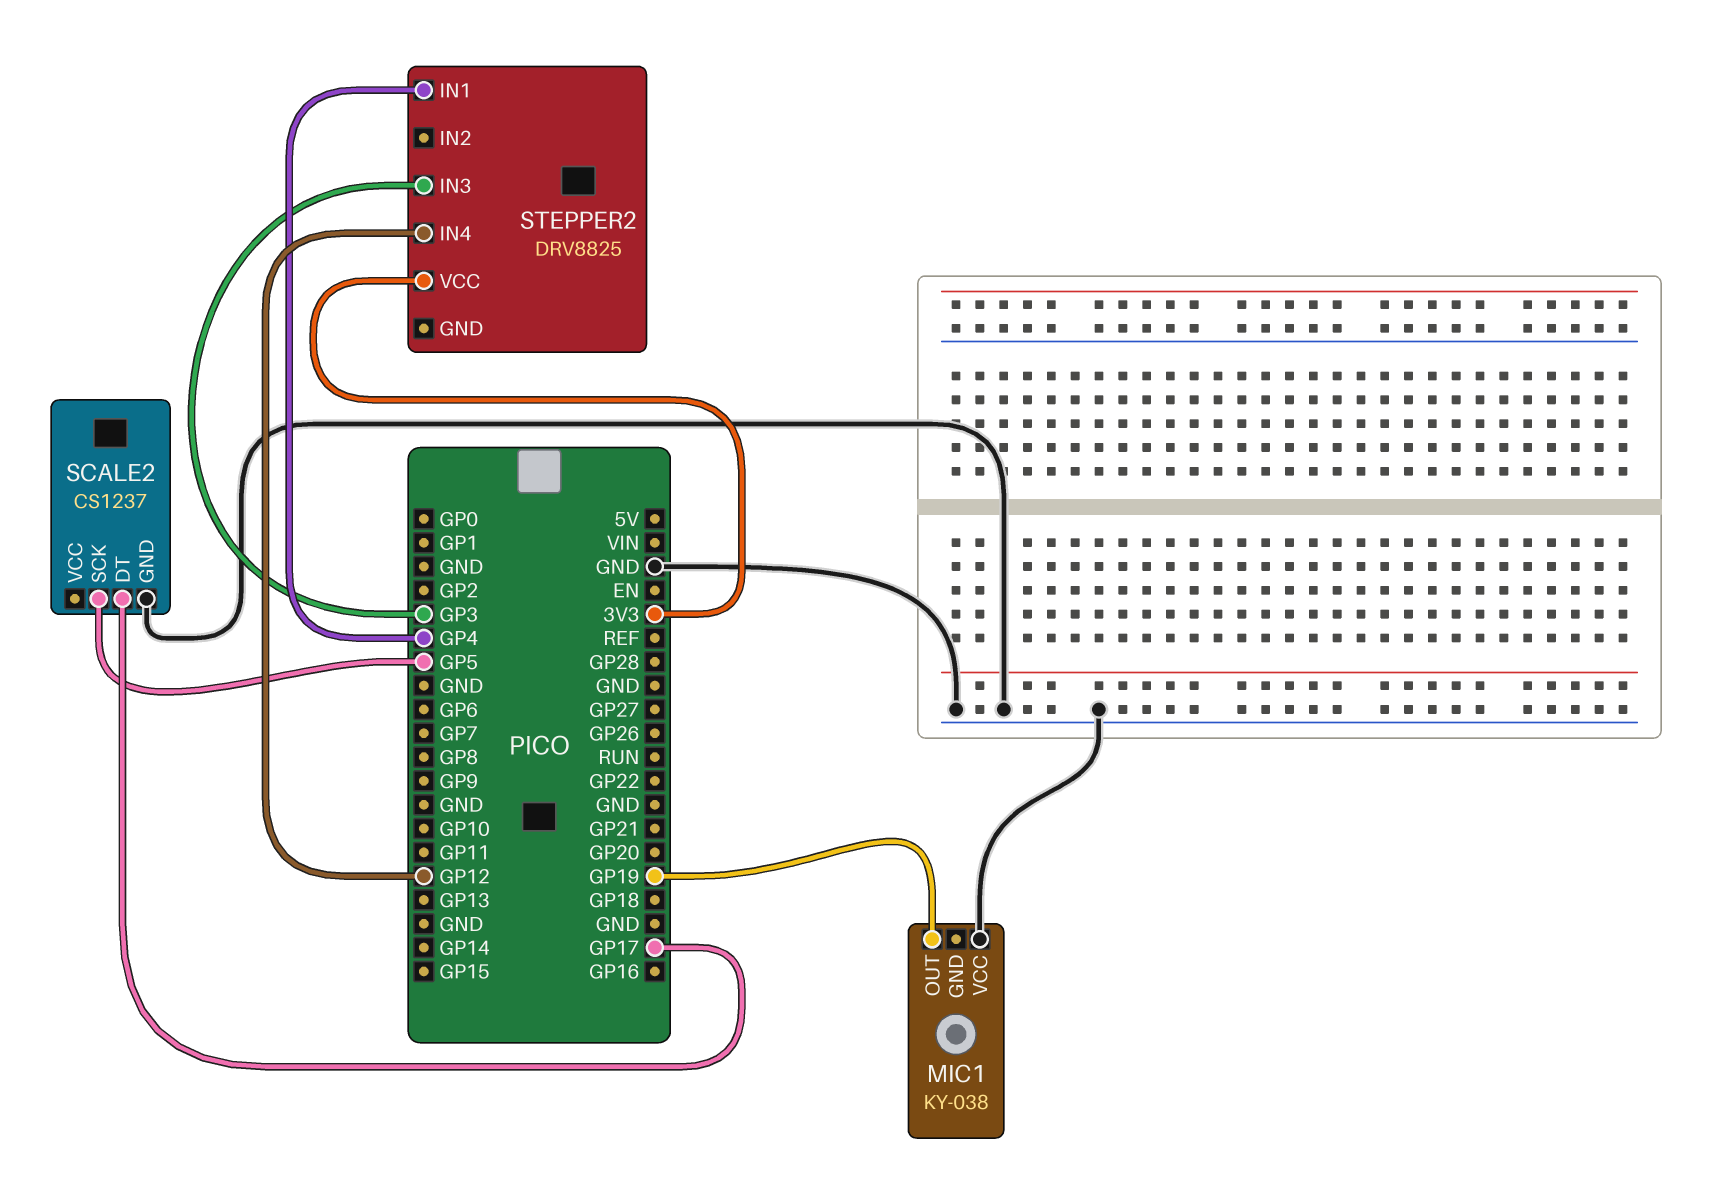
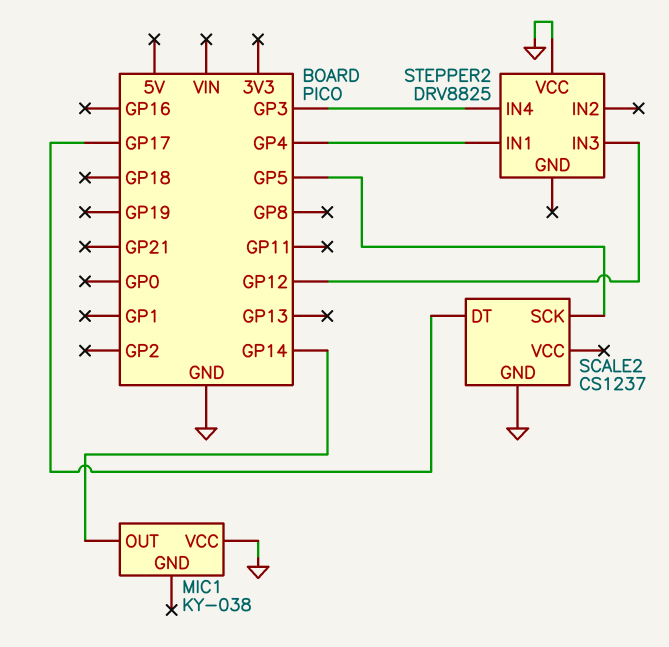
MIC1 pin OUT: GP19 -> GP14
STEPPER2 pin IN3: GP3 -> GP12
STEPPER2 pin IN4: GP12 -> GP3
STEPPER2 pin VCC: 3V3 -> GND

